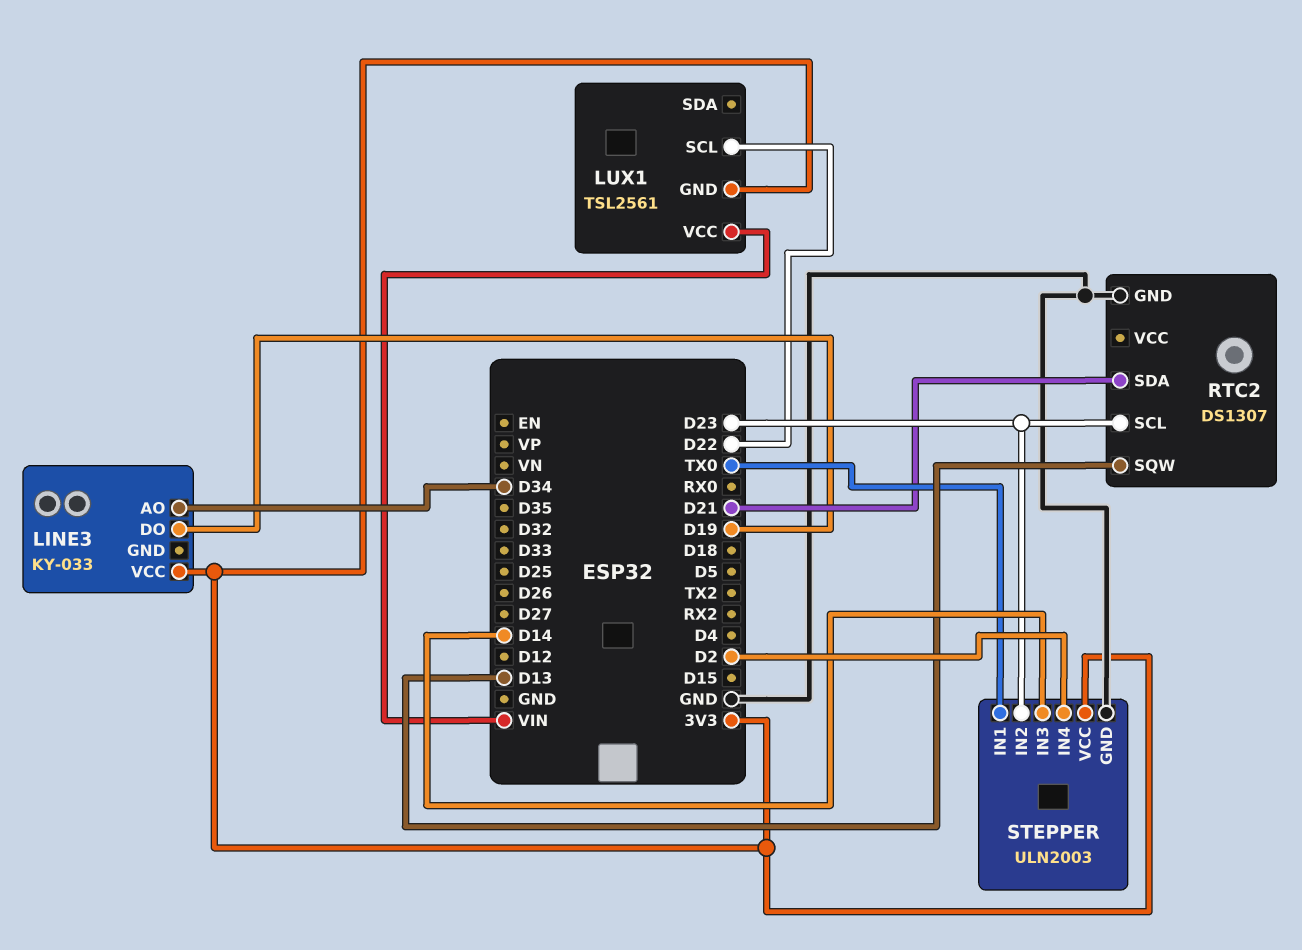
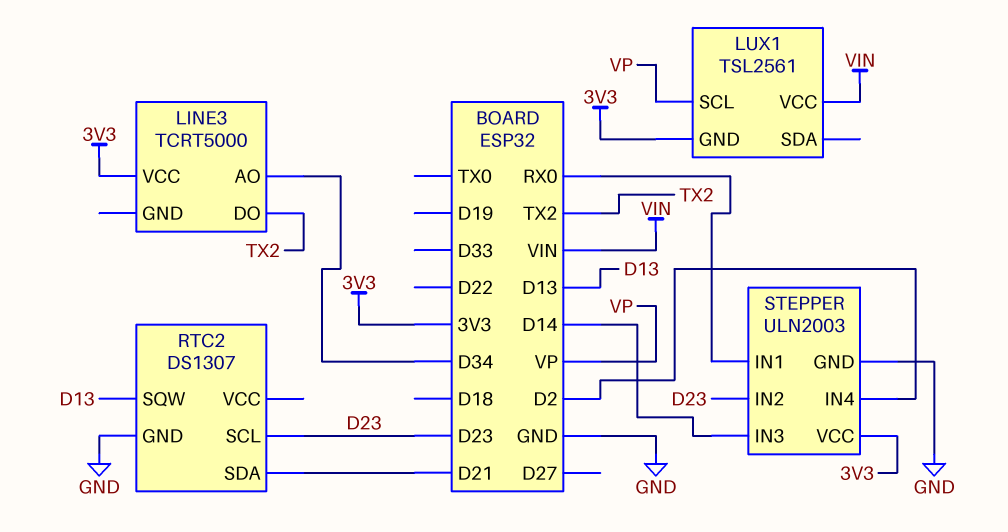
LINE3: KY-033 -> TCRT5000
LINE3 pin DO: D19 -> TX2
LUX1 pin SCL: D22 -> VP
STEPPER pin IN1: TX0 -> RX0

